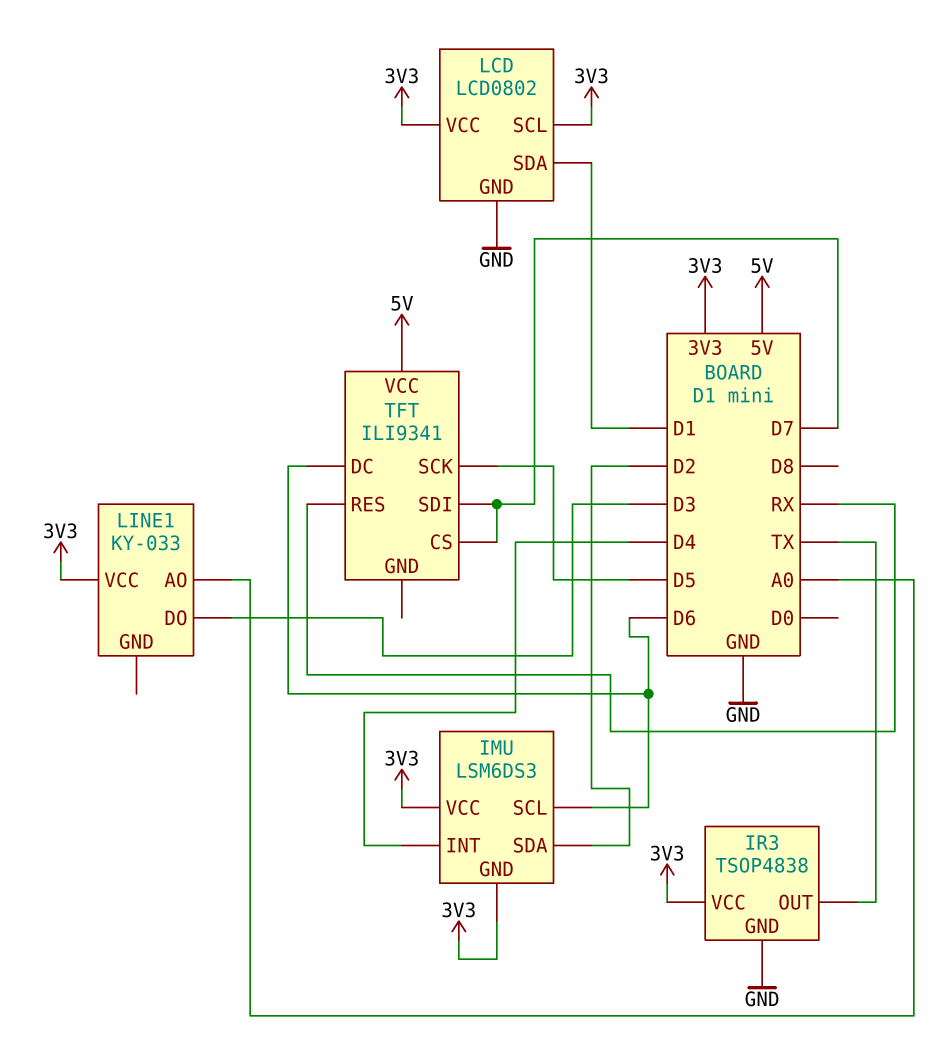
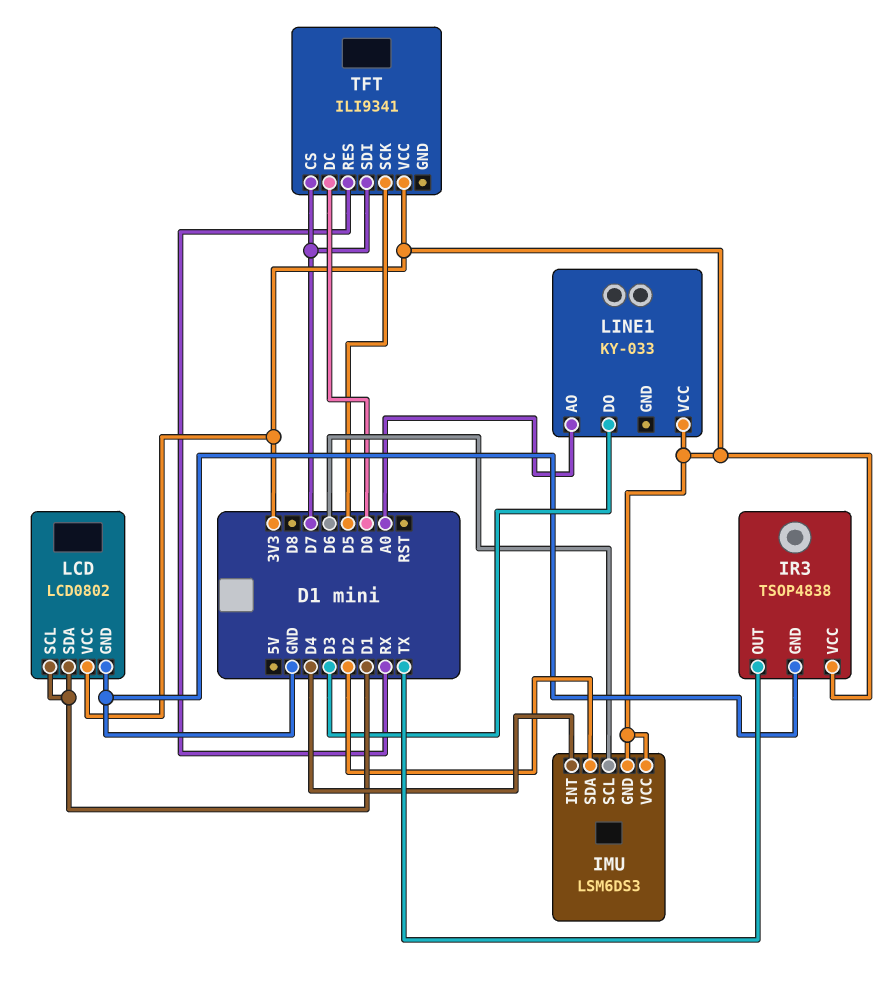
LCD pin SCL: 3V3 -> D1
TFT pin DC: D6 -> D0
TFT pin VCC: 5V -> 3V3

